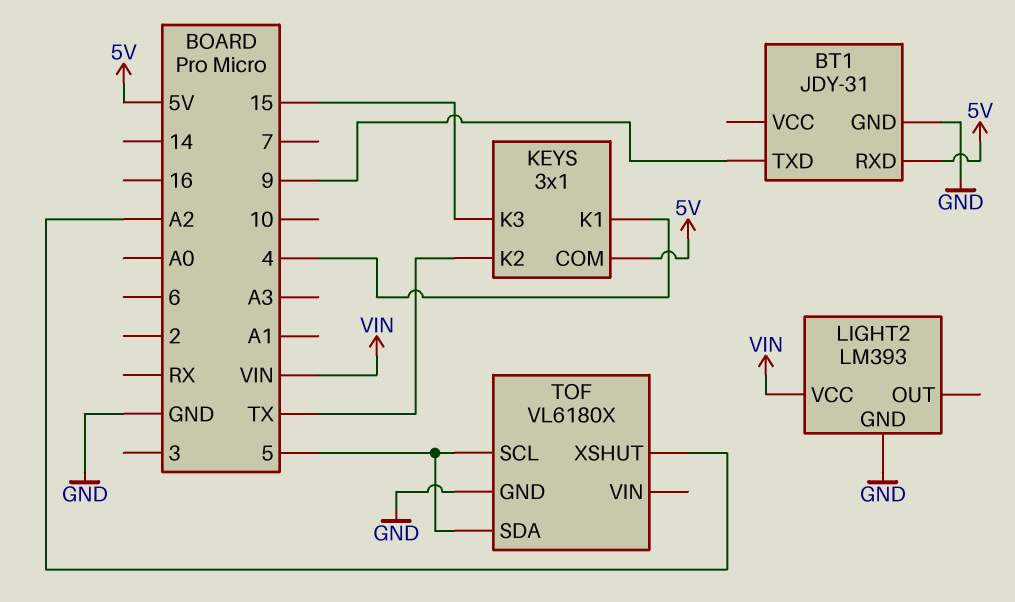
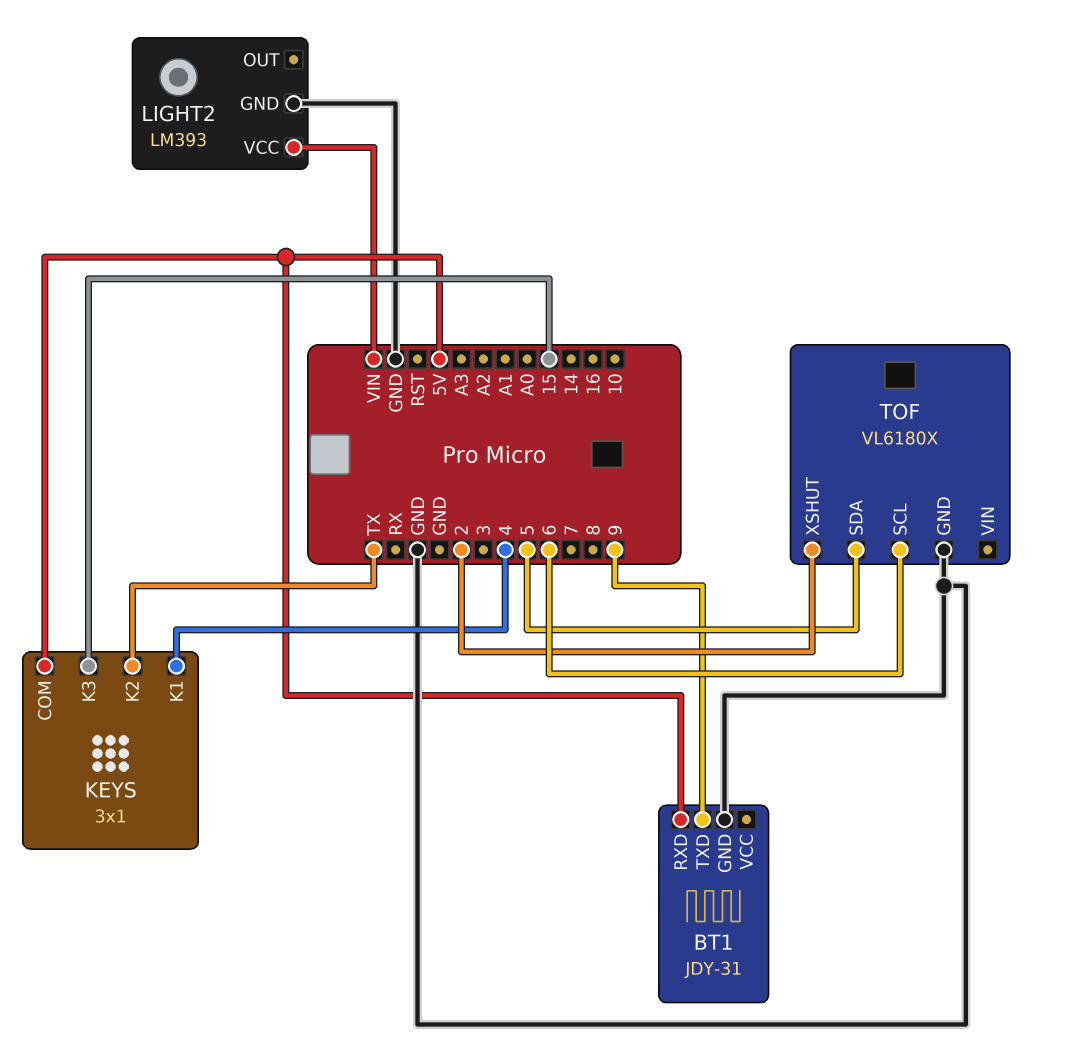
TOF pin SCL: 5 -> 6
TOF pin XSHUT: A2 -> 2

